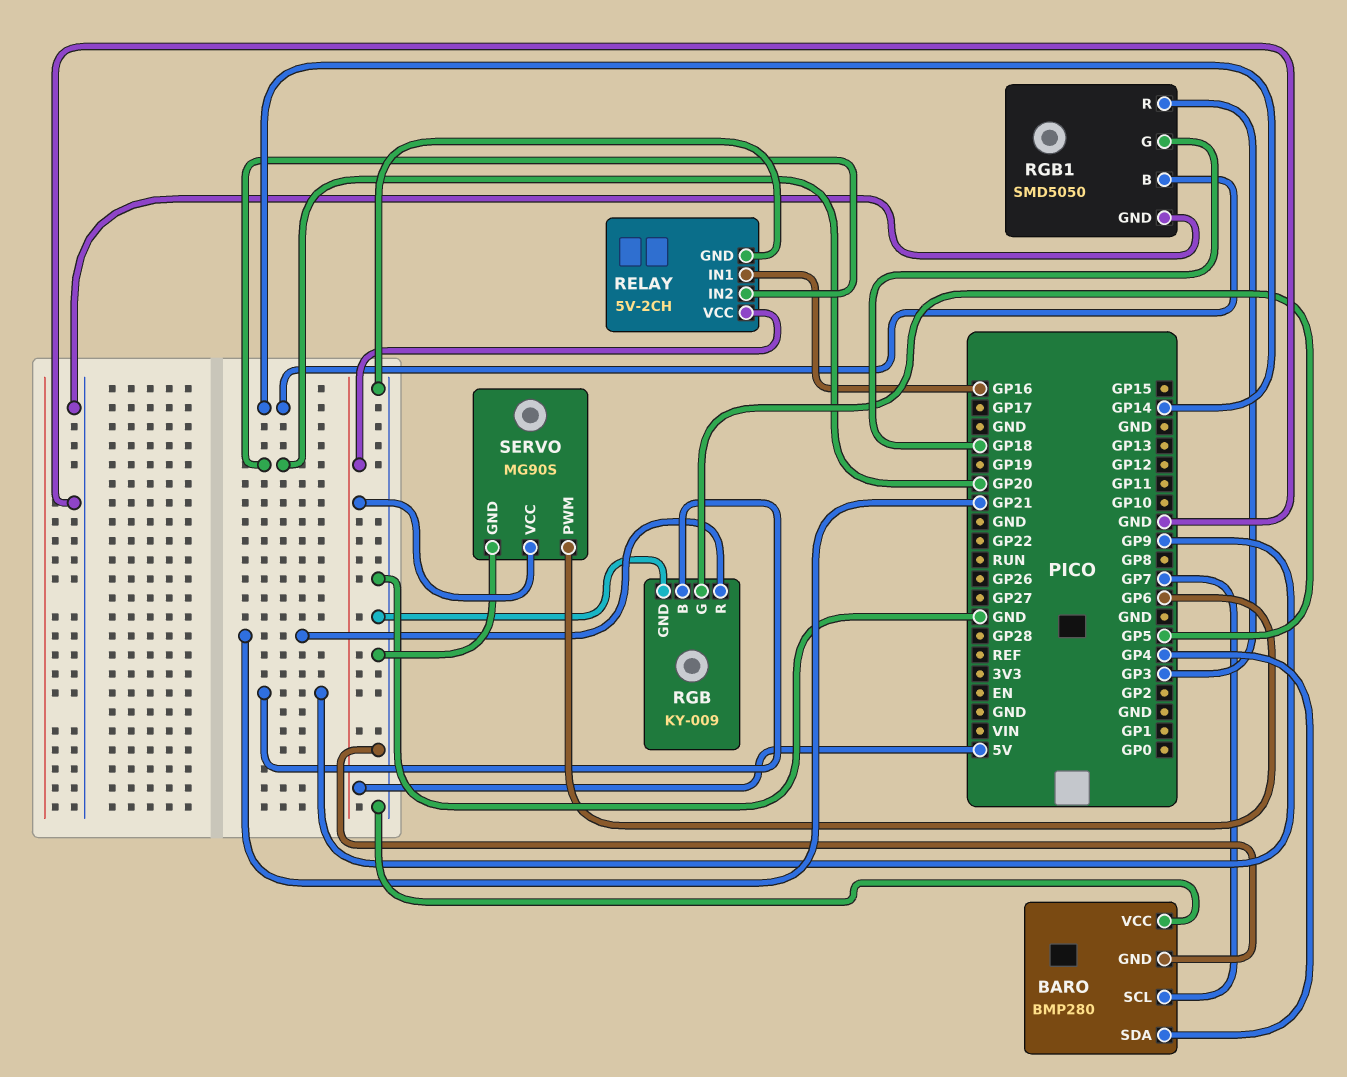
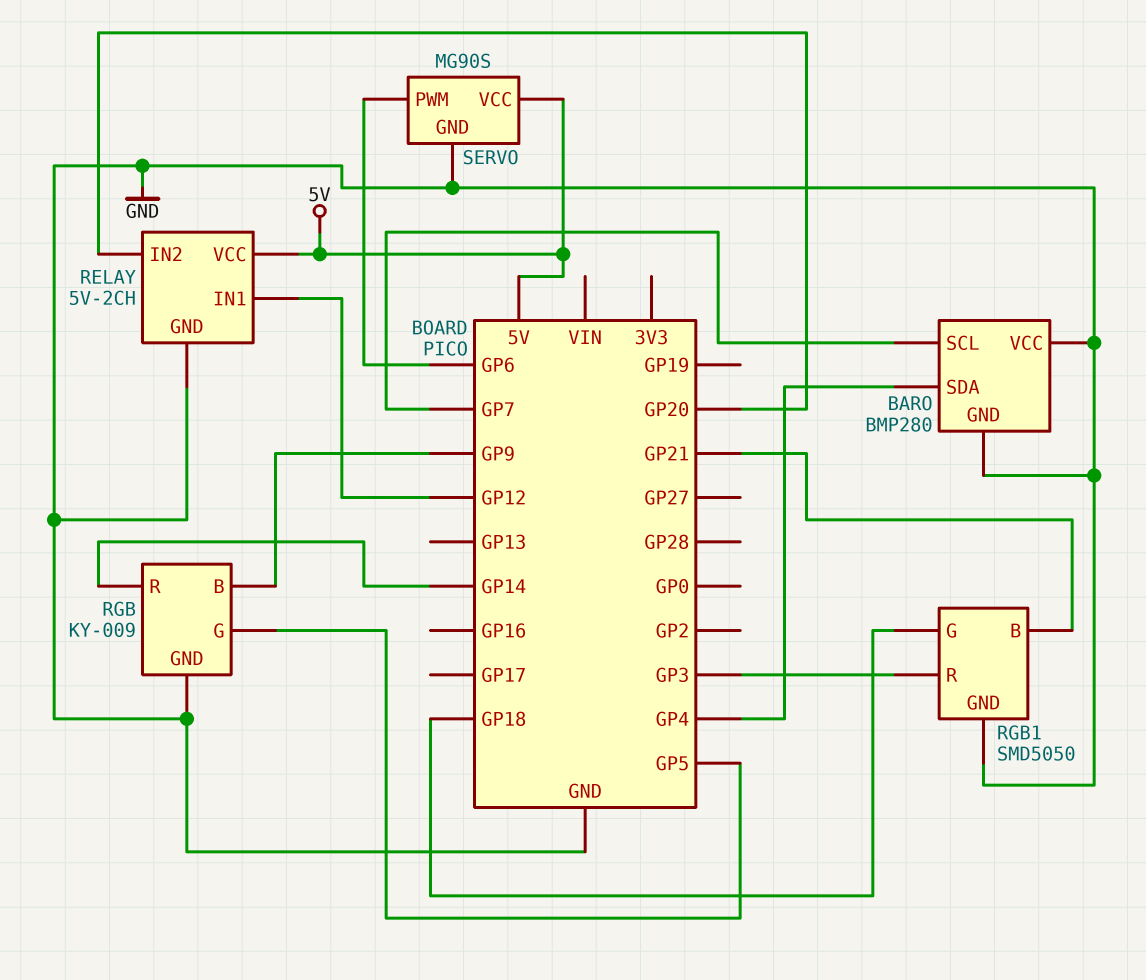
RELAY pin IN1: GP16 -> GP12
RGB pin R: GP21 -> GP14
RGB1 pin B: GP14 -> GP21

